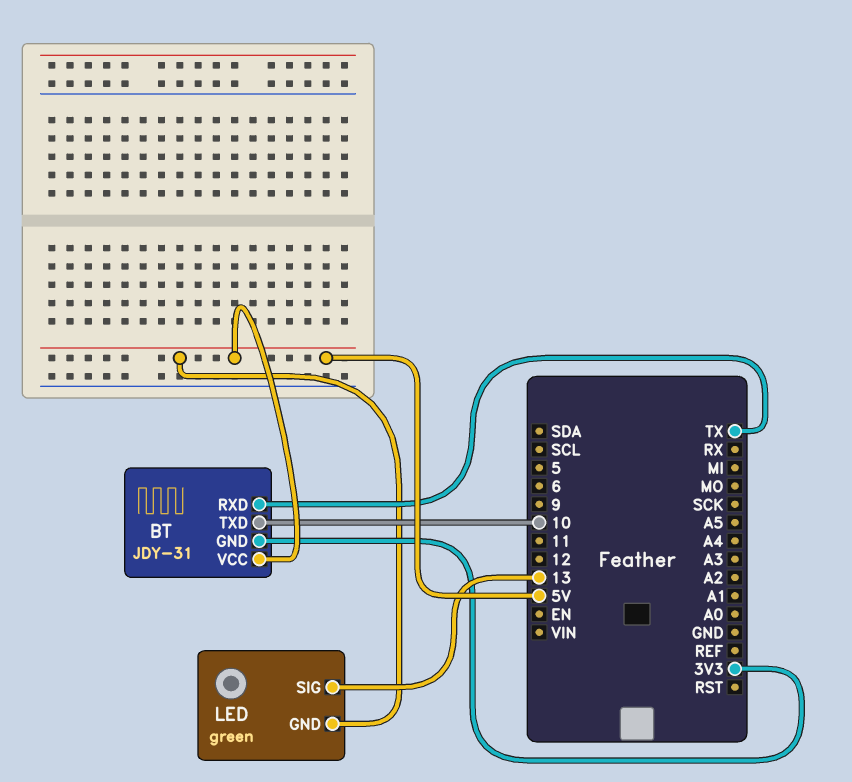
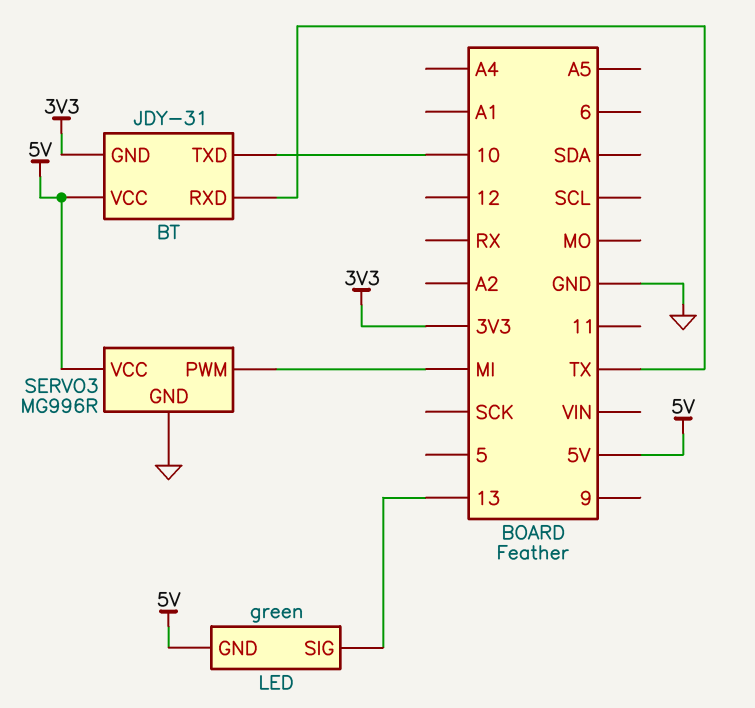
SERVO3: none -> MG996R
SERVO3 pin GND: none -> GND
SERVO3 pin PWM: none -> MI
SERVO3 pin VCC: none -> 5V

